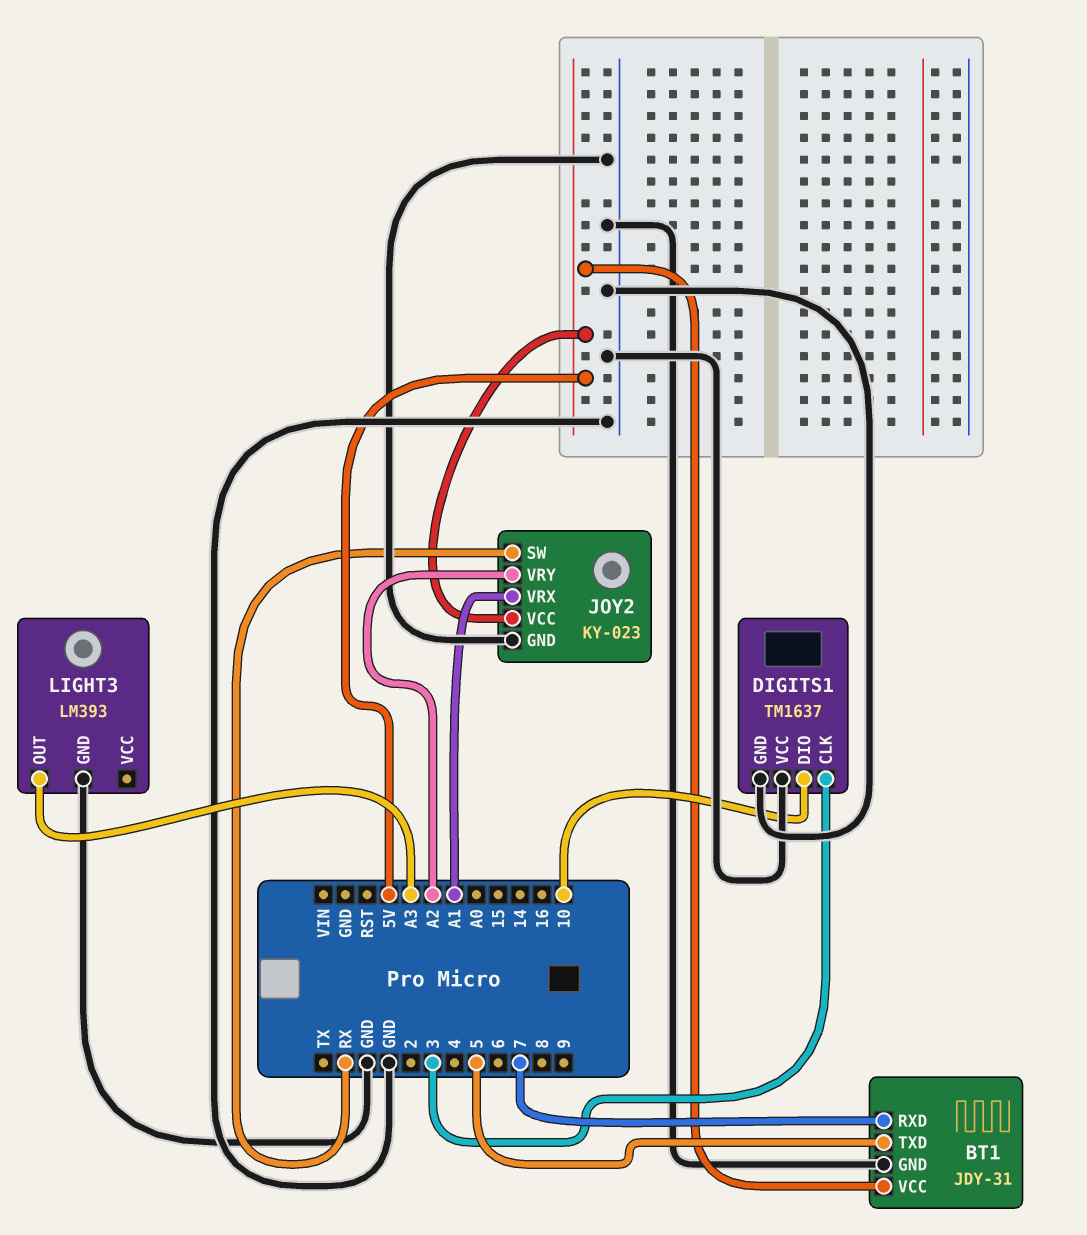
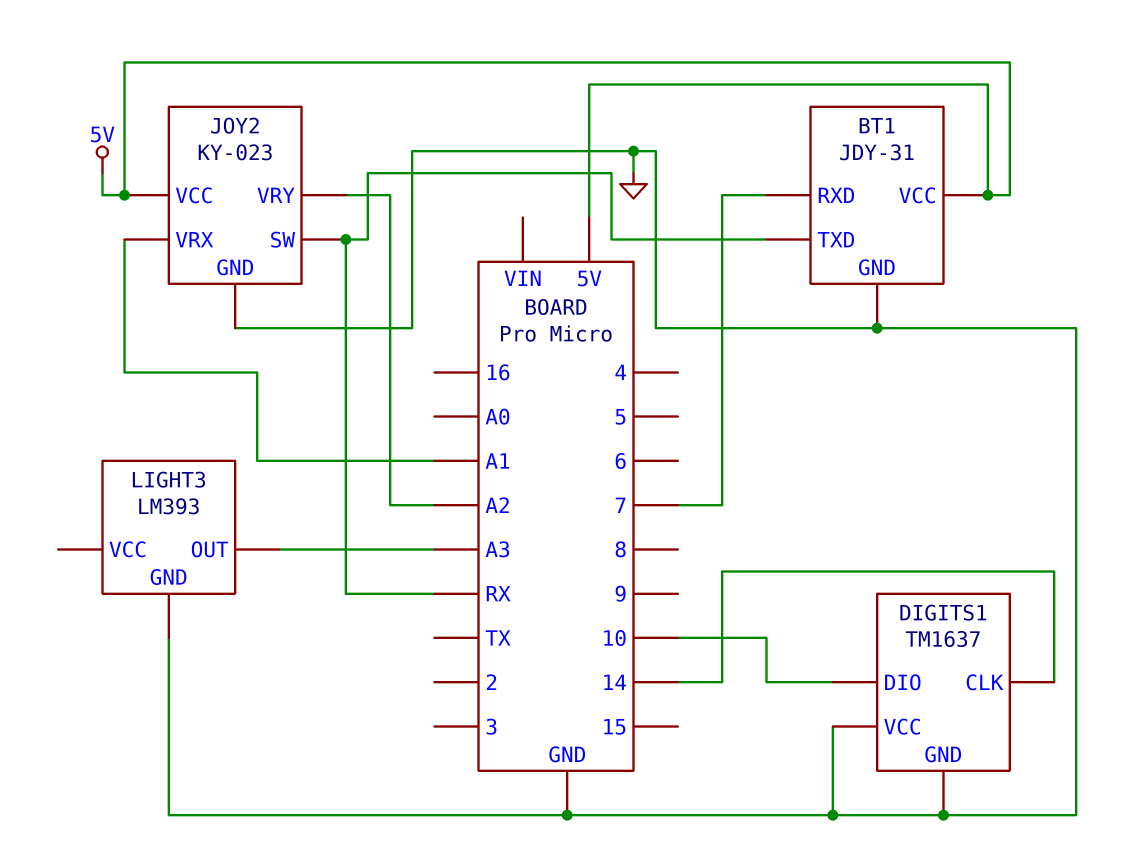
BT1 pin TXD: 5 -> RX
DIGITS1 pin CLK: 3 -> 14

